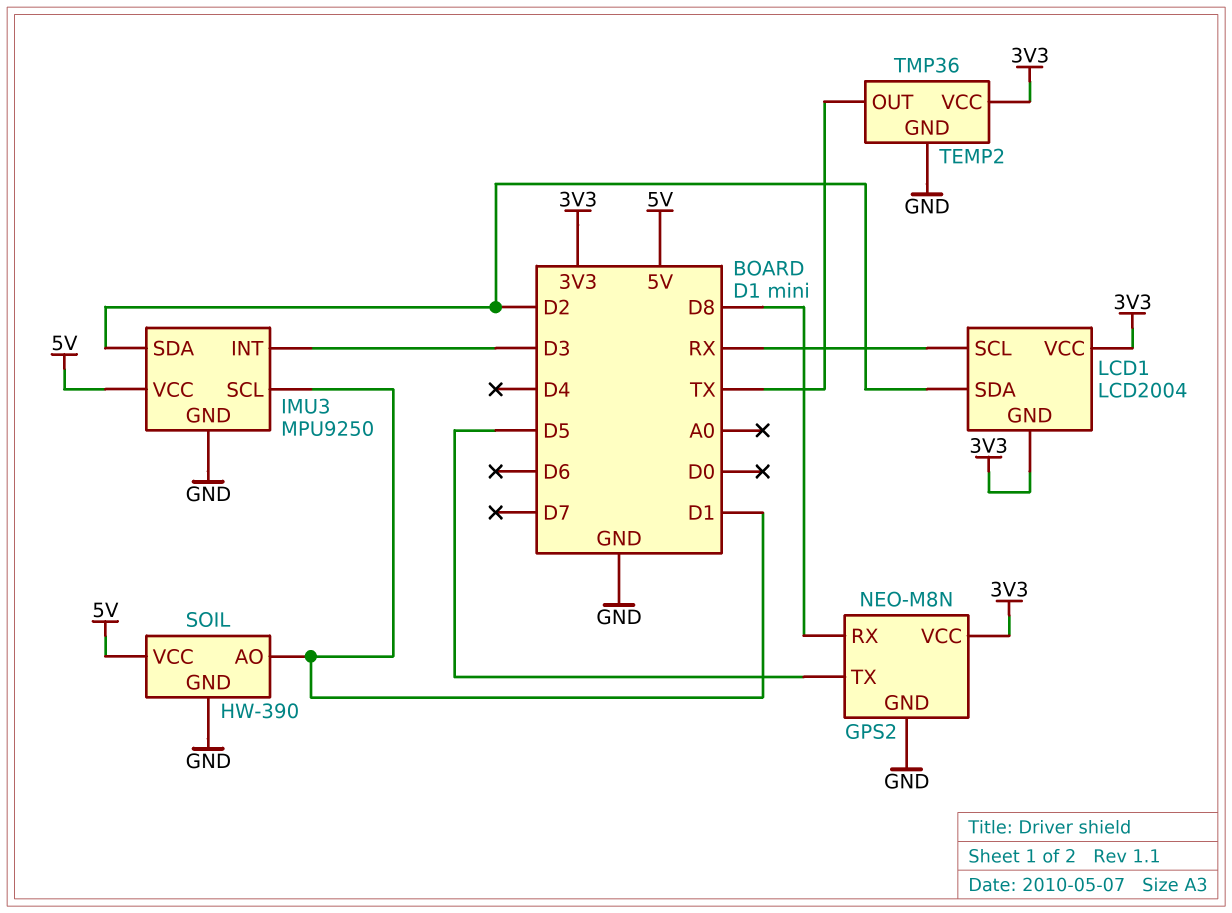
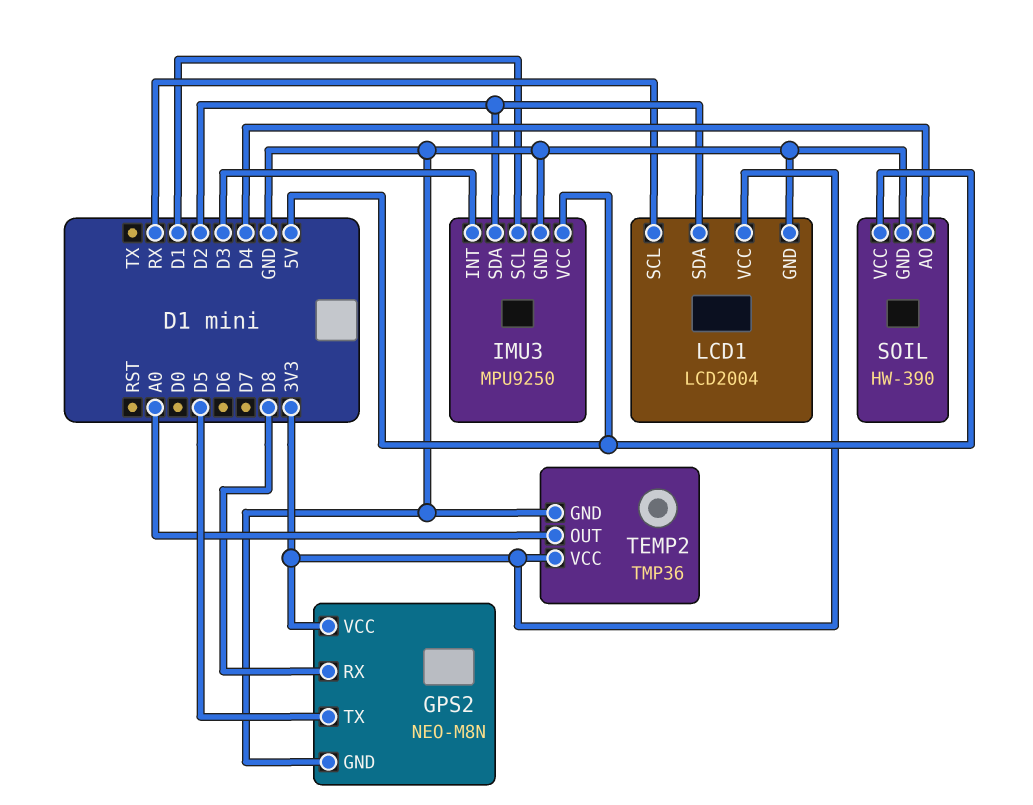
LCD1 pin GND: 3V3 -> GND
SOIL pin AO: D1 -> D4
TEMP2 pin OUT: TX -> A0

